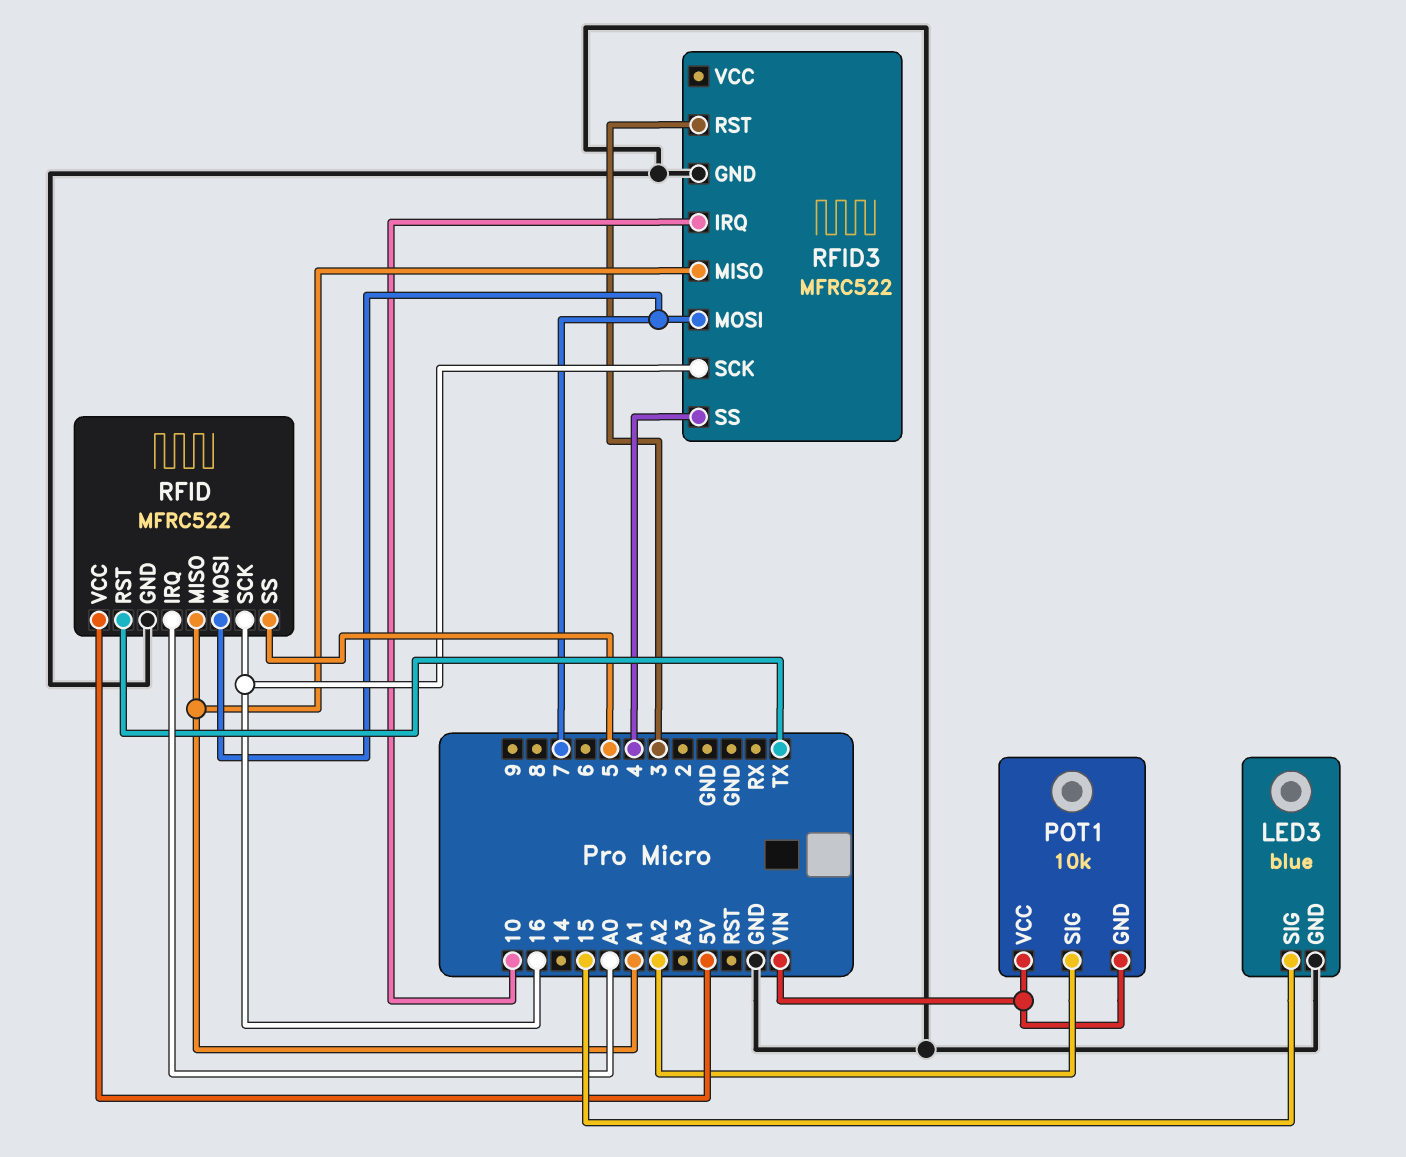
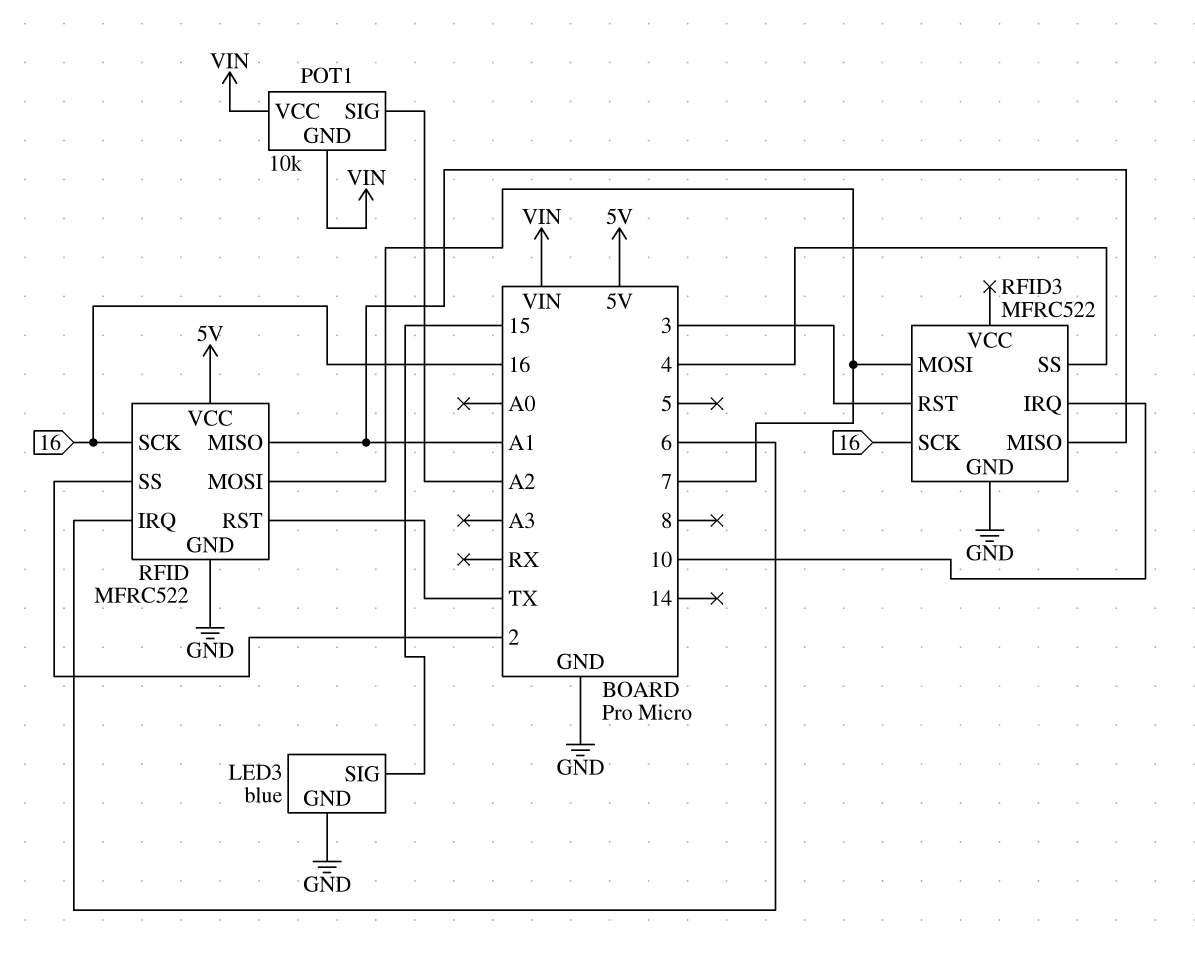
RFID pin IRQ: A0 -> 6
RFID pin SS: 5 -> 2

